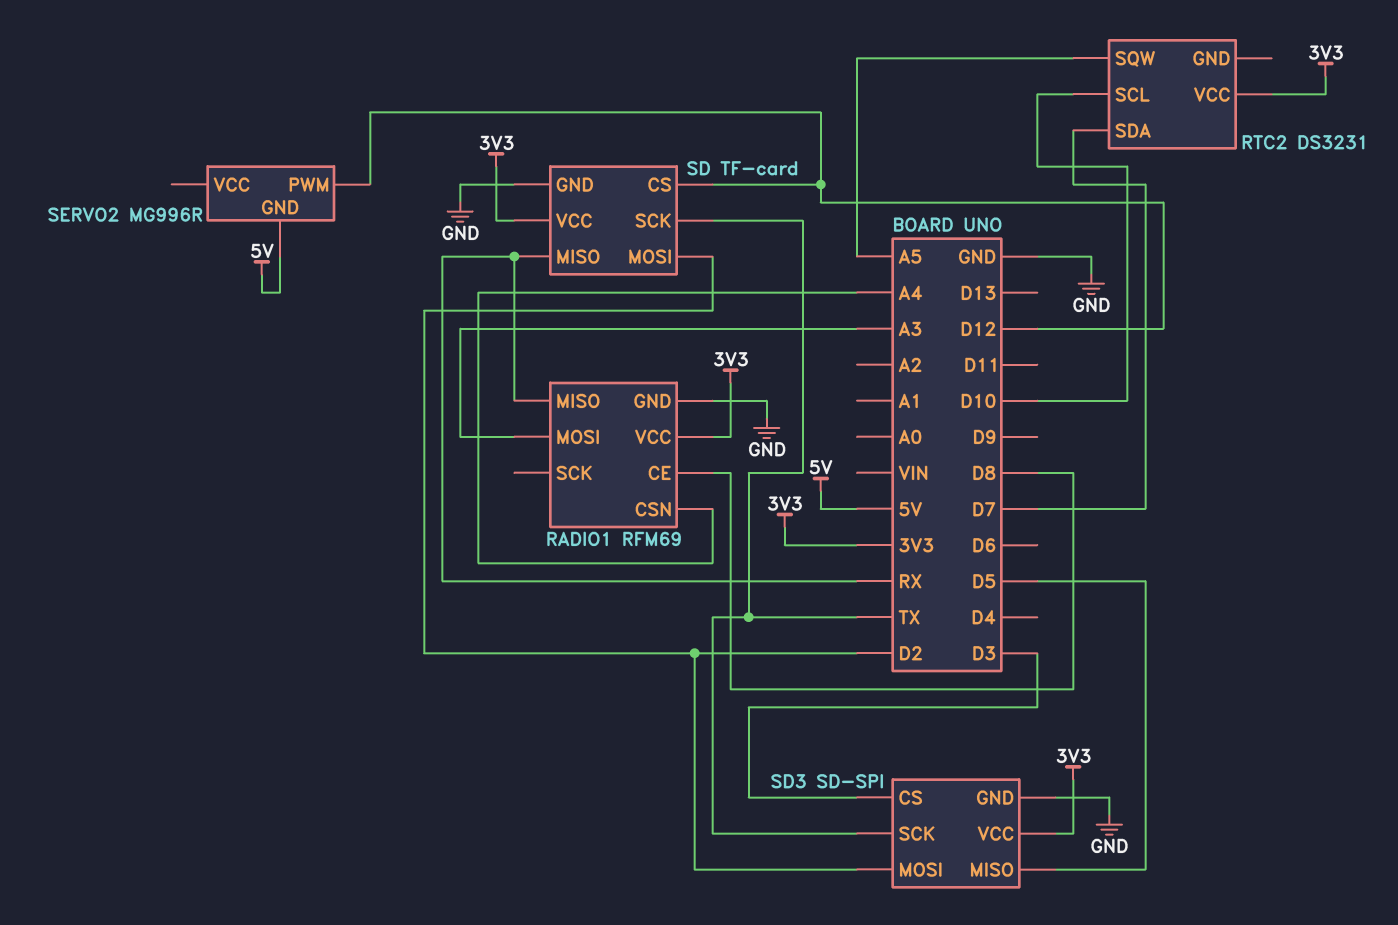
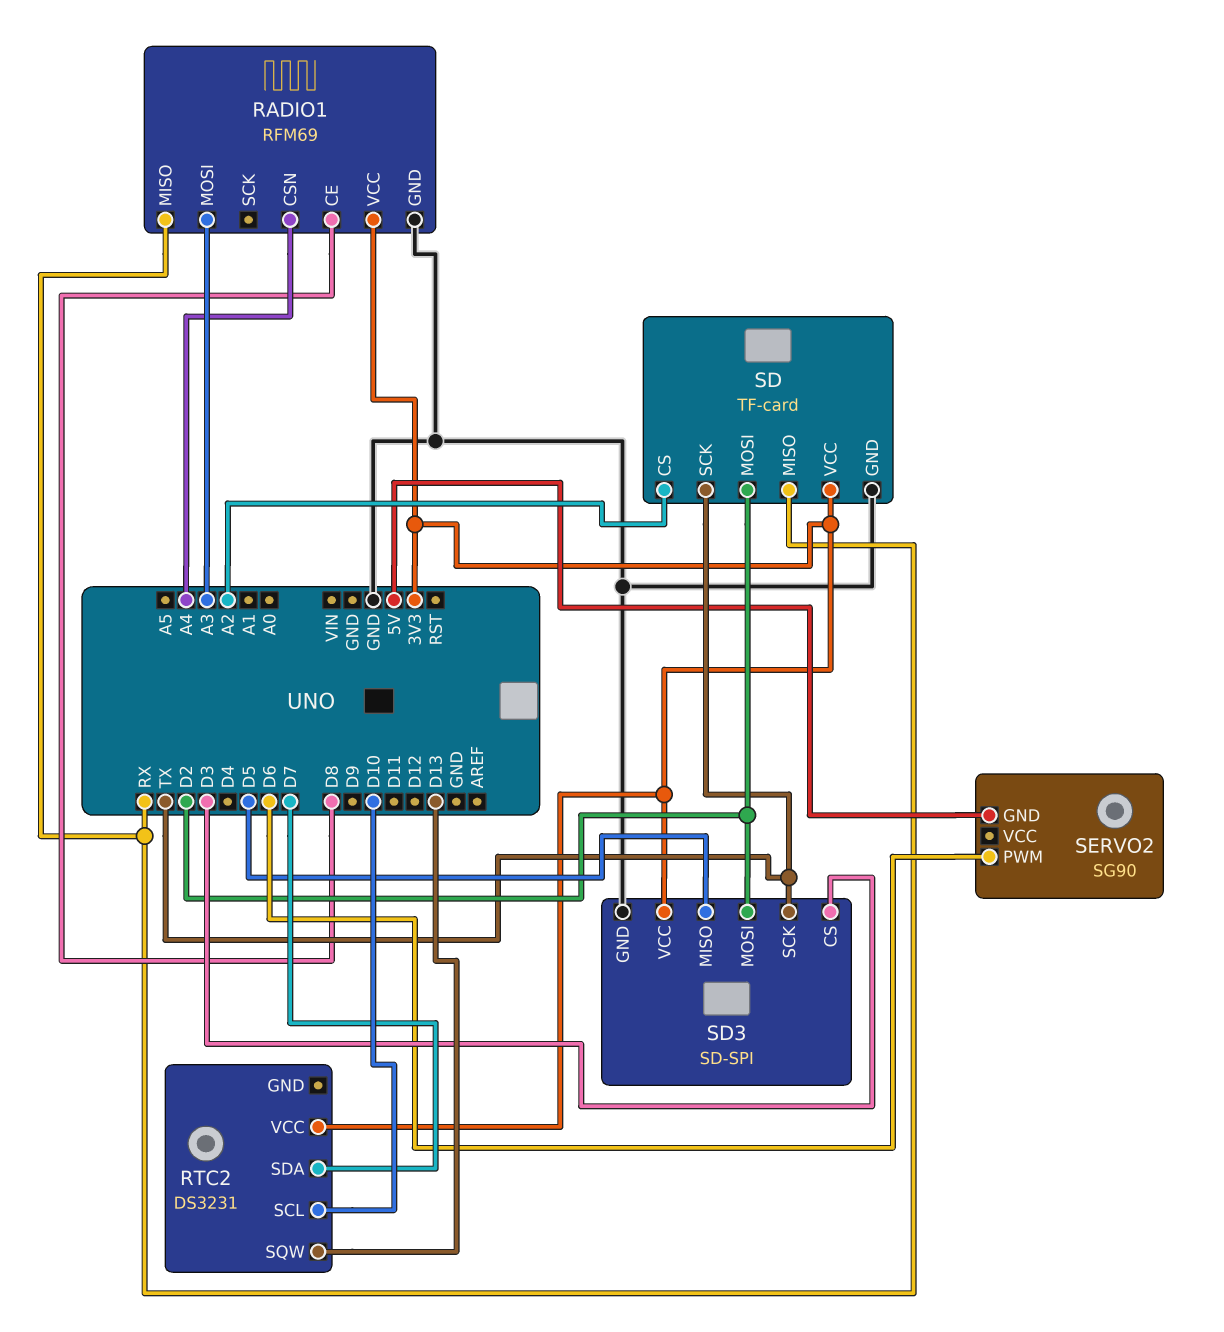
RTC2 pin SQW: A5 -> D13
SD pin CS: D12 -> A2
SERVO2: MG996R -> SG90
SERVO2 pin PWM: D12 -> D6

